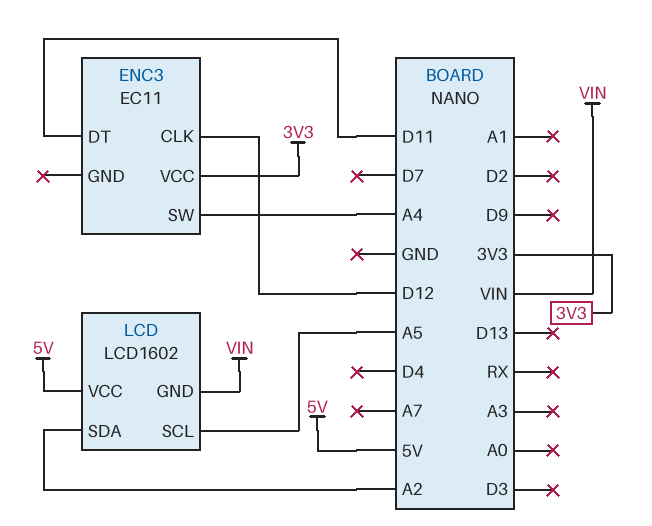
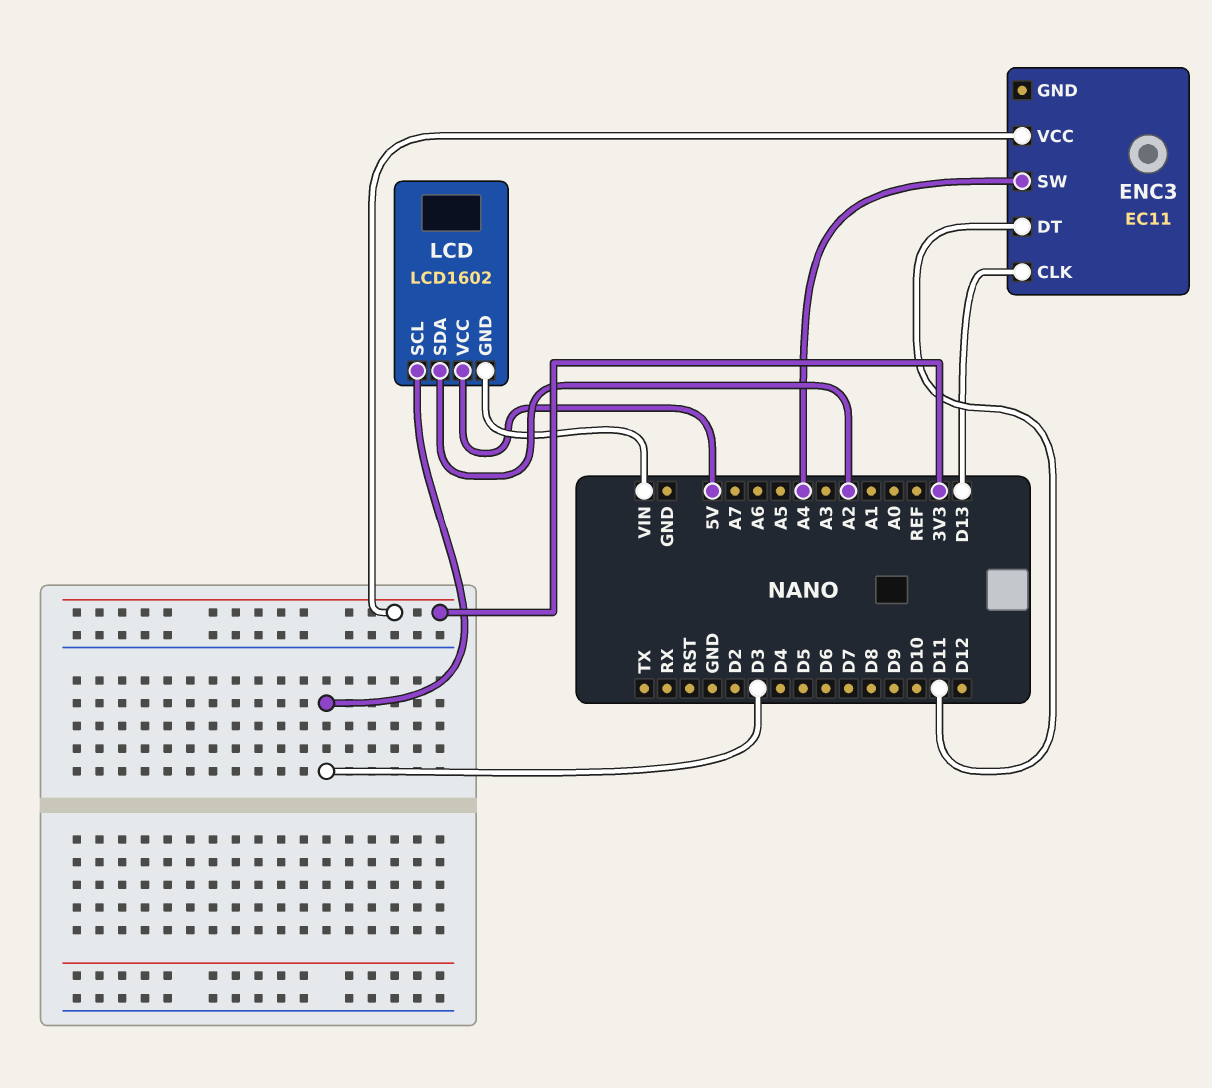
ENC3 pin CLK: D12 -> D13
LCD pin SCL: A5 -> D3

